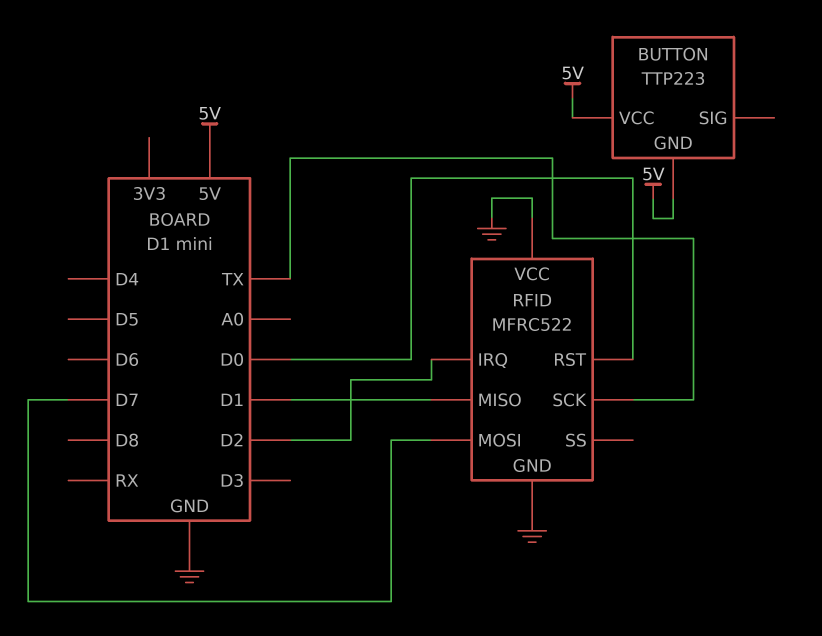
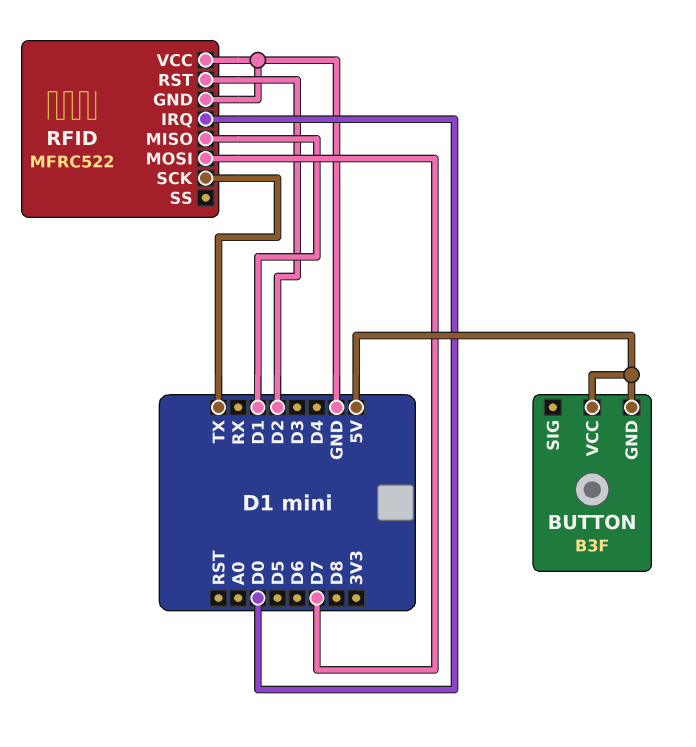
BUTTON: TTP223 -> B3F
RFID pin IRQ: D2 -> D0
RFID pin RST: D0 -> D2

